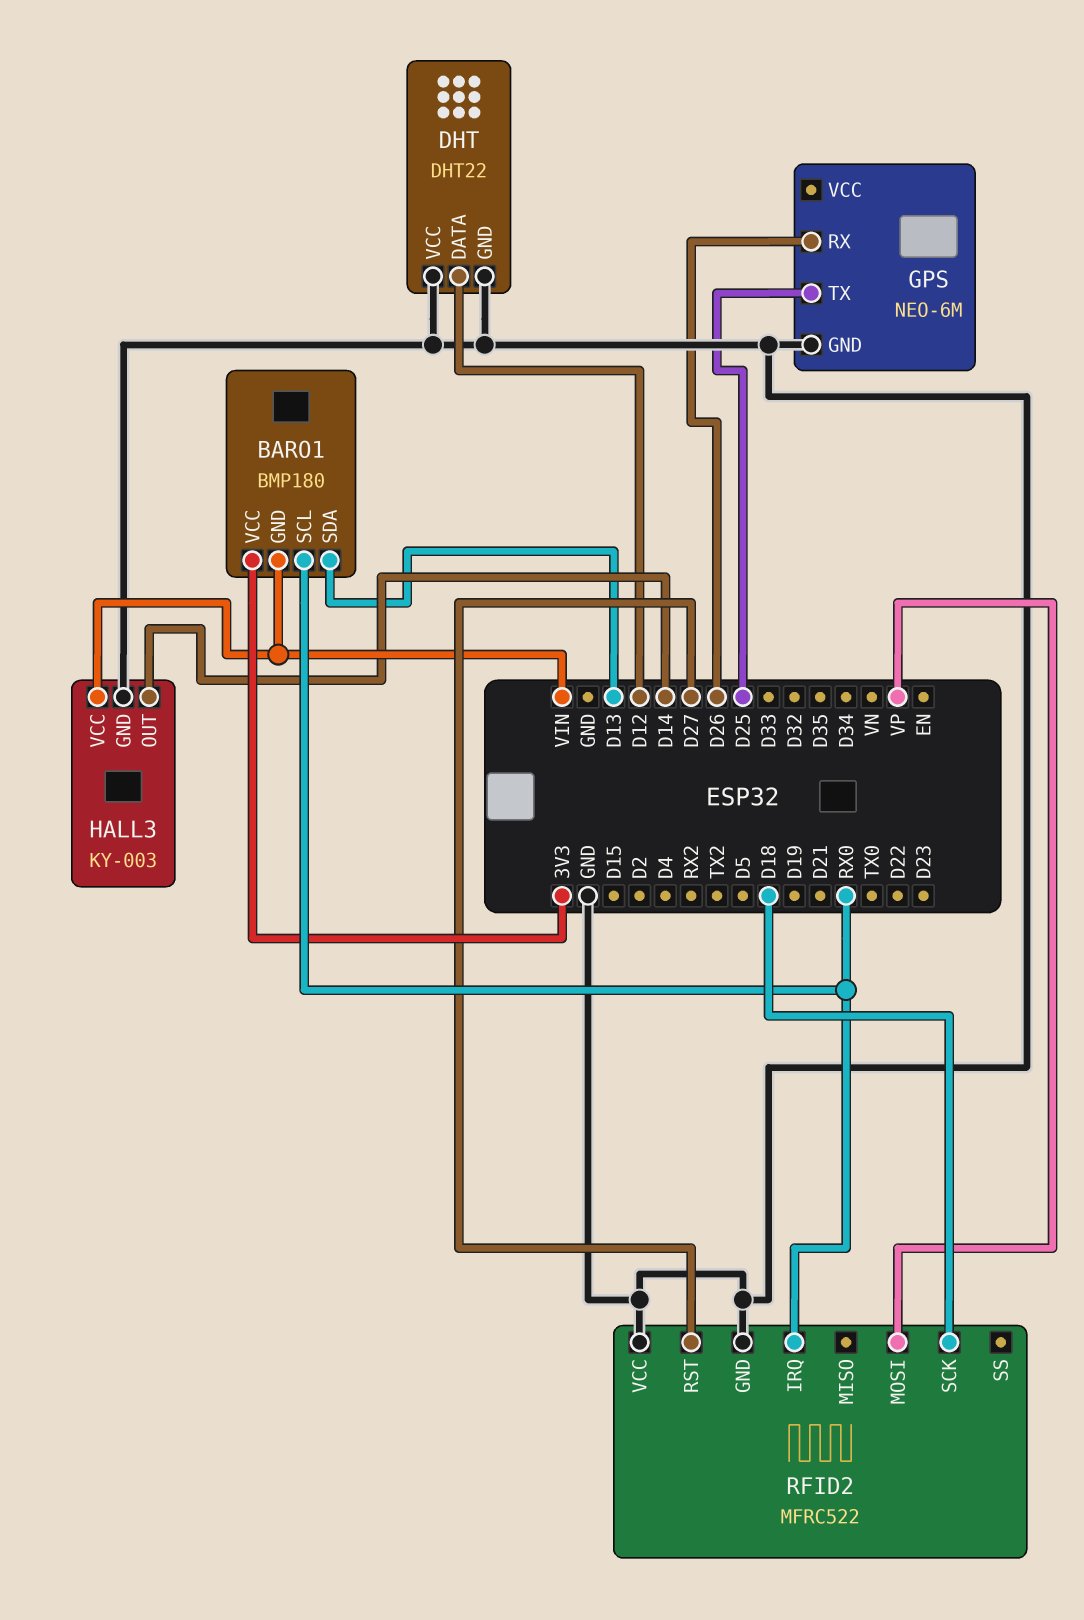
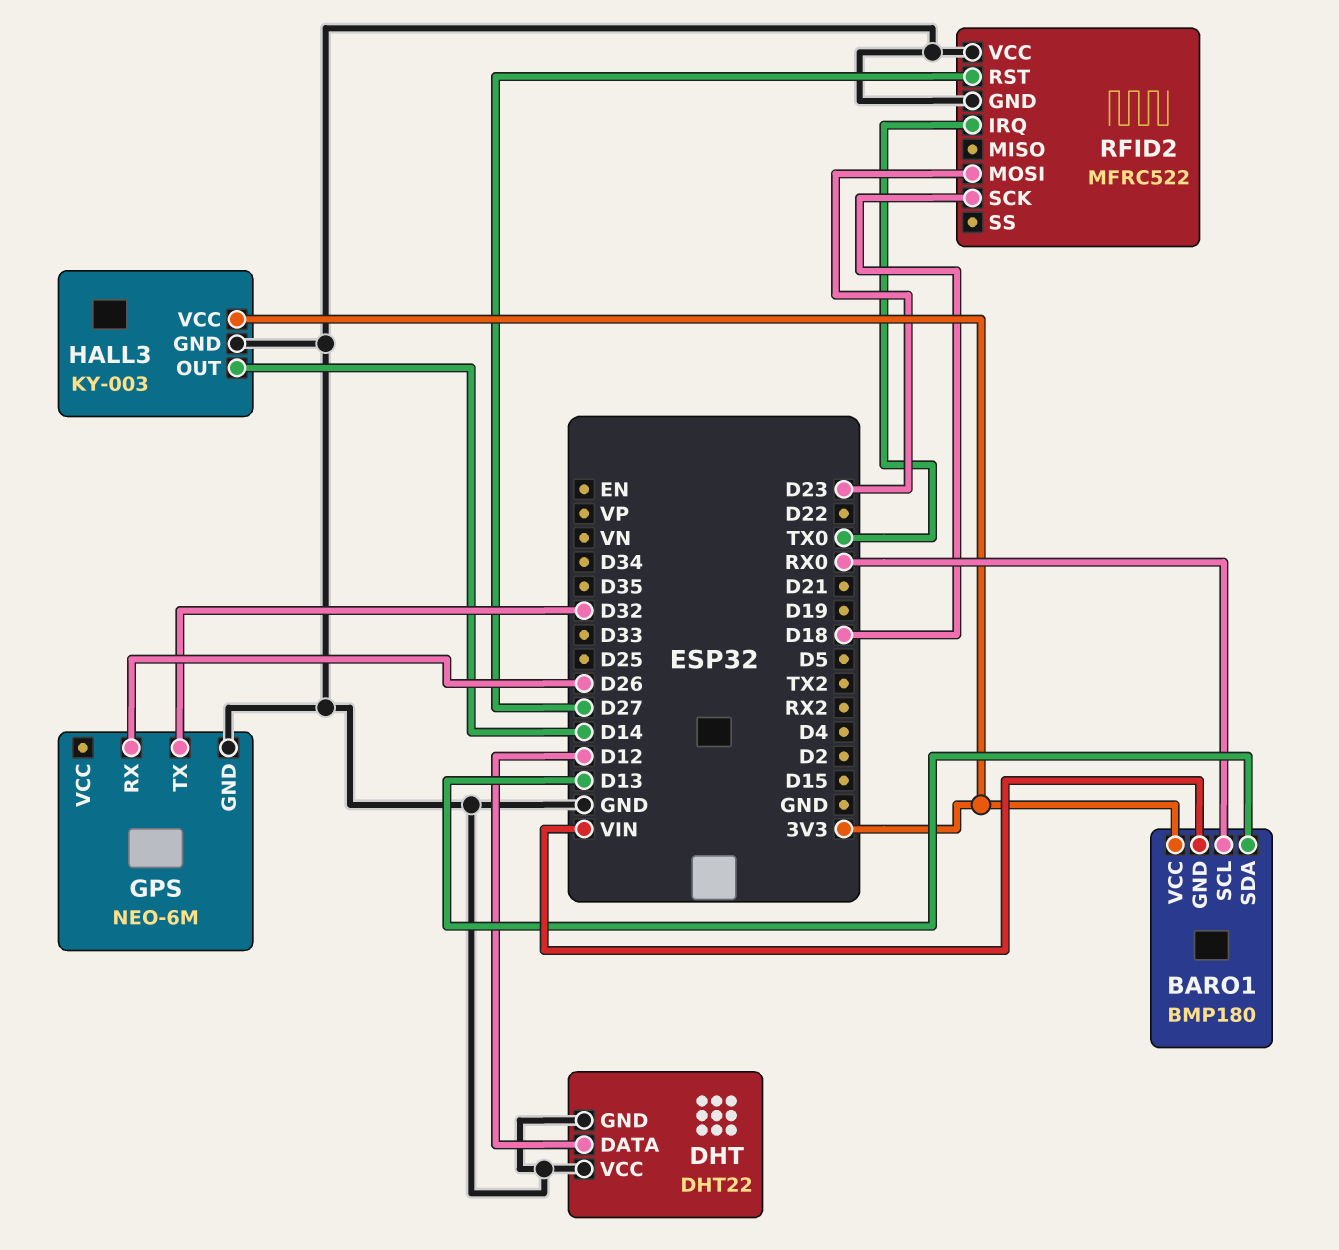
GPS pin TX: D25 -> D32
HALL3 pin VCC: VIN -> 3V3
RFID2 pin IRQ: RX0 -> TX0
RFID2 pin MOSI: VP -> D23

